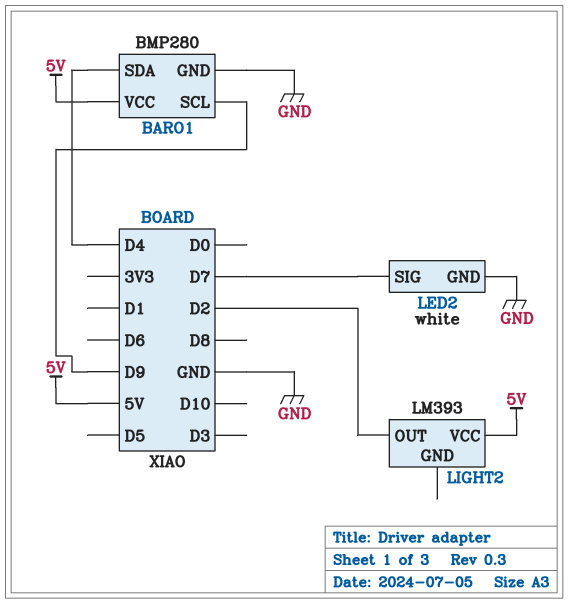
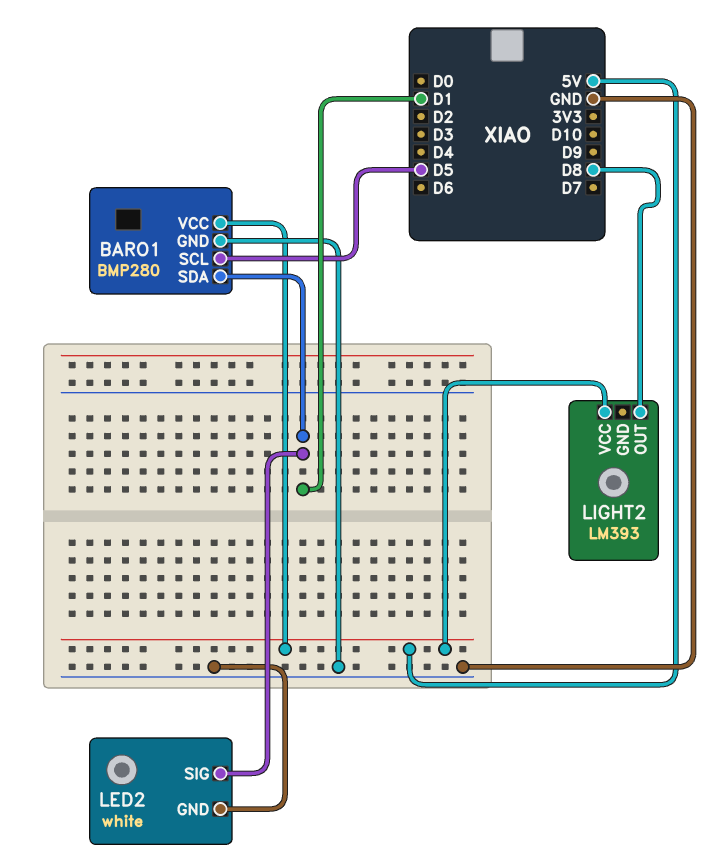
BARO1 pin SCL: D9 -> D5
BARO1 pin SDA: D4 -> D1
LED2 pin SIG: D7 -> D1
LIGHT2 pin OUT: D2 -> D8

